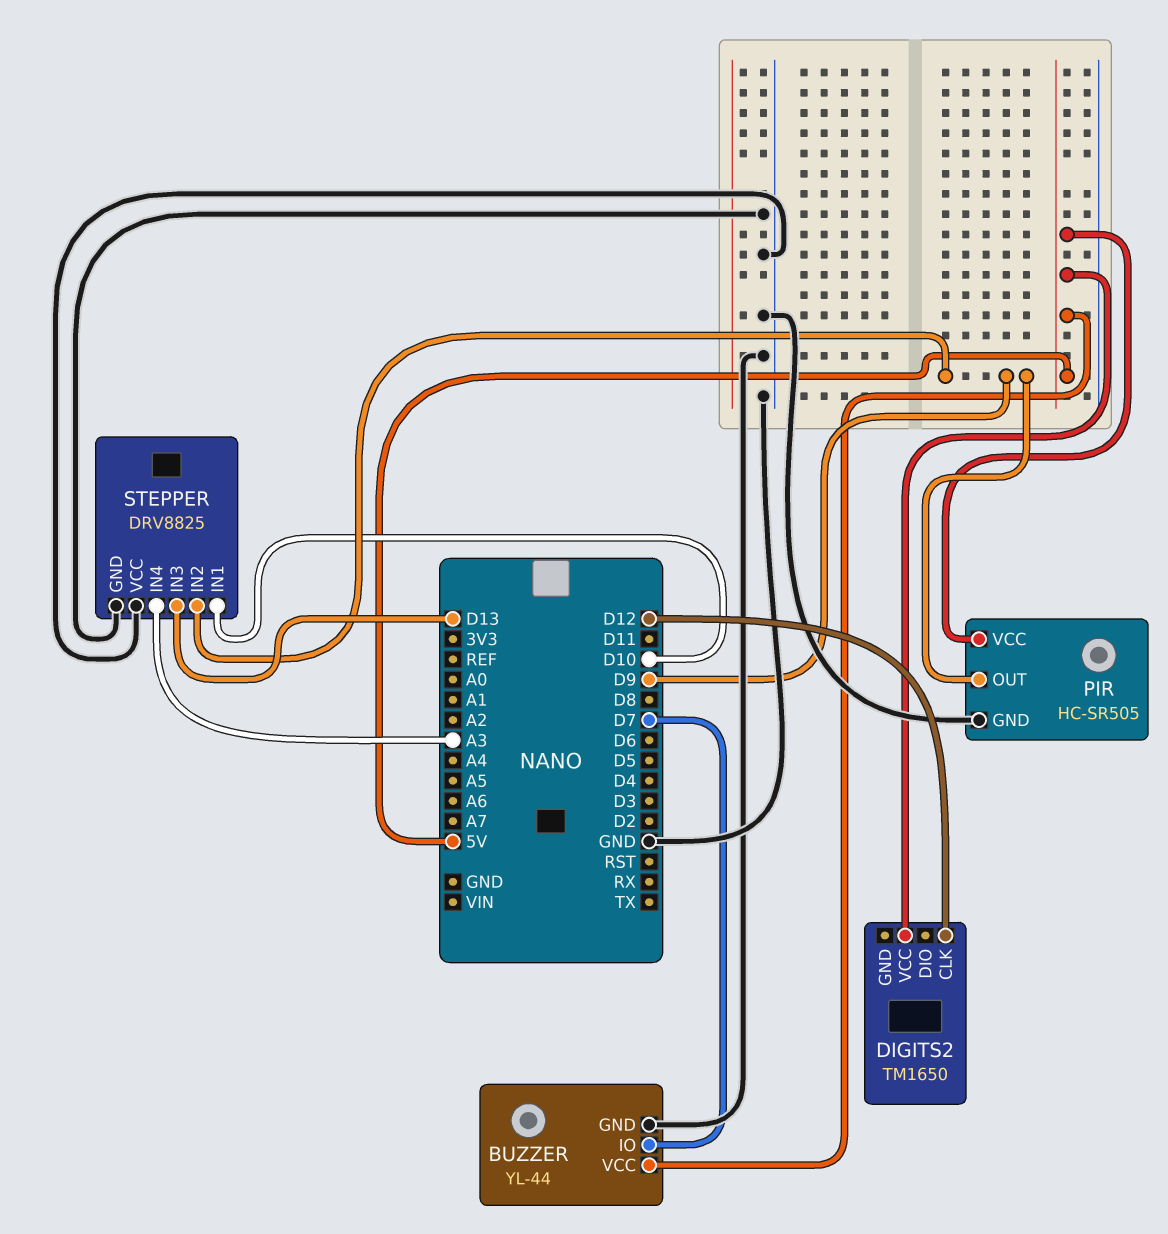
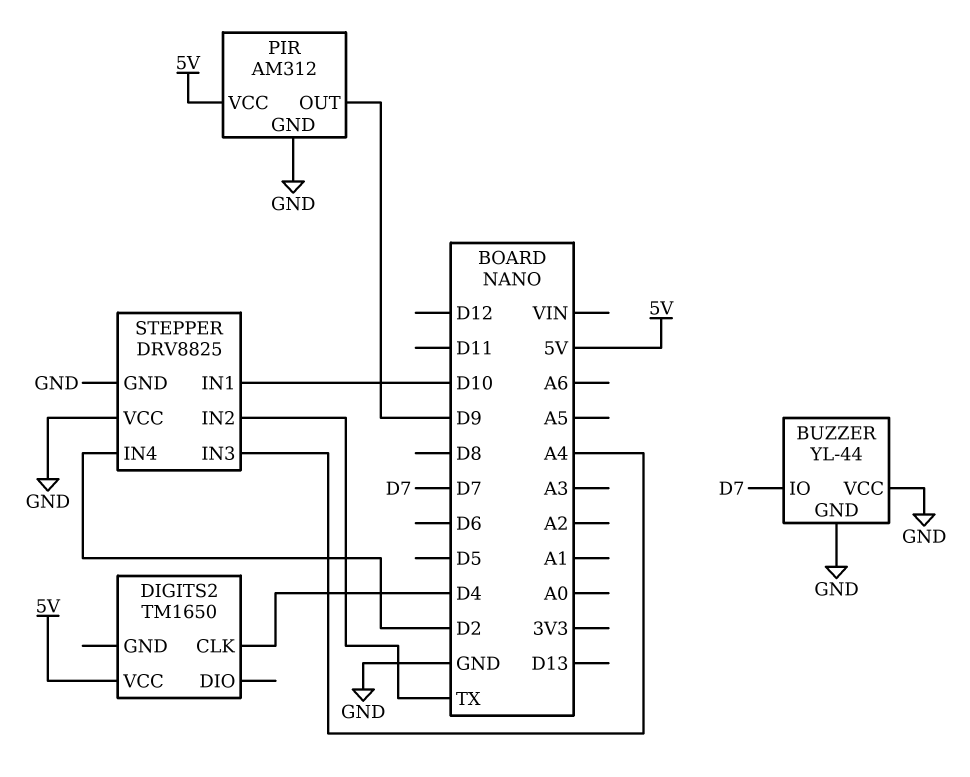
BUZZER pin VCC: 5V -> GND
DIGITS2 pin CLK: D12 -> D4
PIR: HC-SR505 -> AM312
STEPPER pin IN2: D9 -> TX
STEPPER pin IN3: D13 -> A4
STEPPER pin IN4: A3 -> D2

